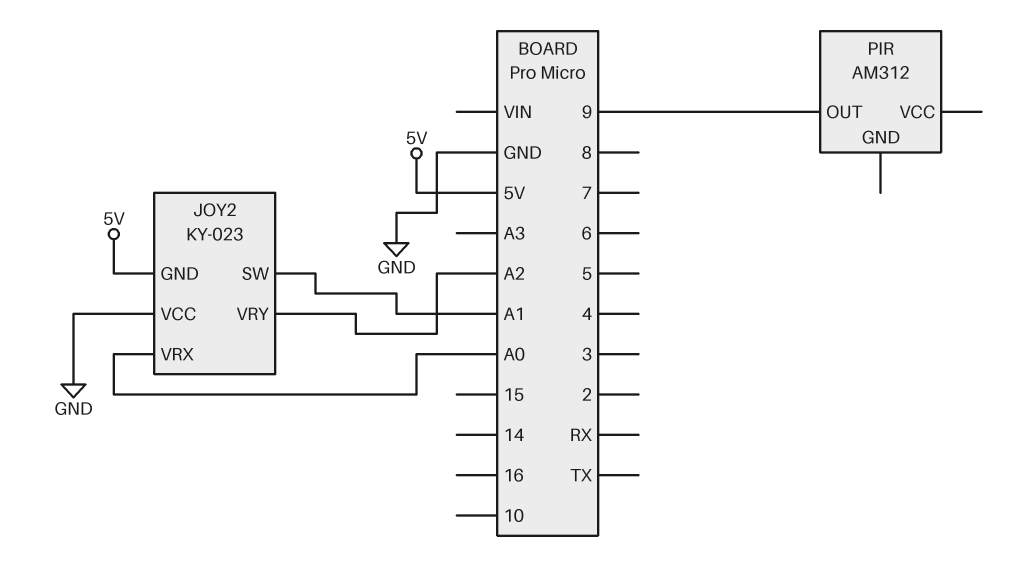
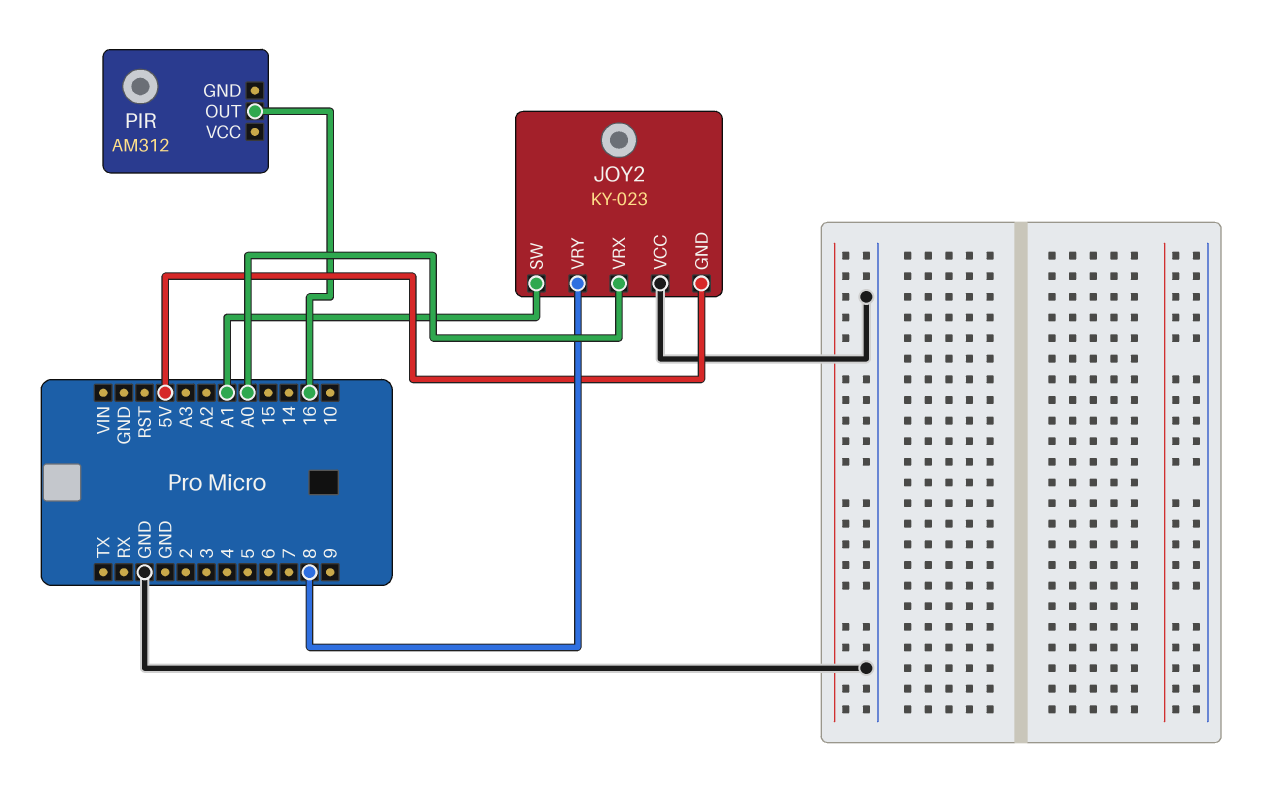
JOY2 pin VRY: A2 -> 8
PIR pin OUT: 9 -> 16

